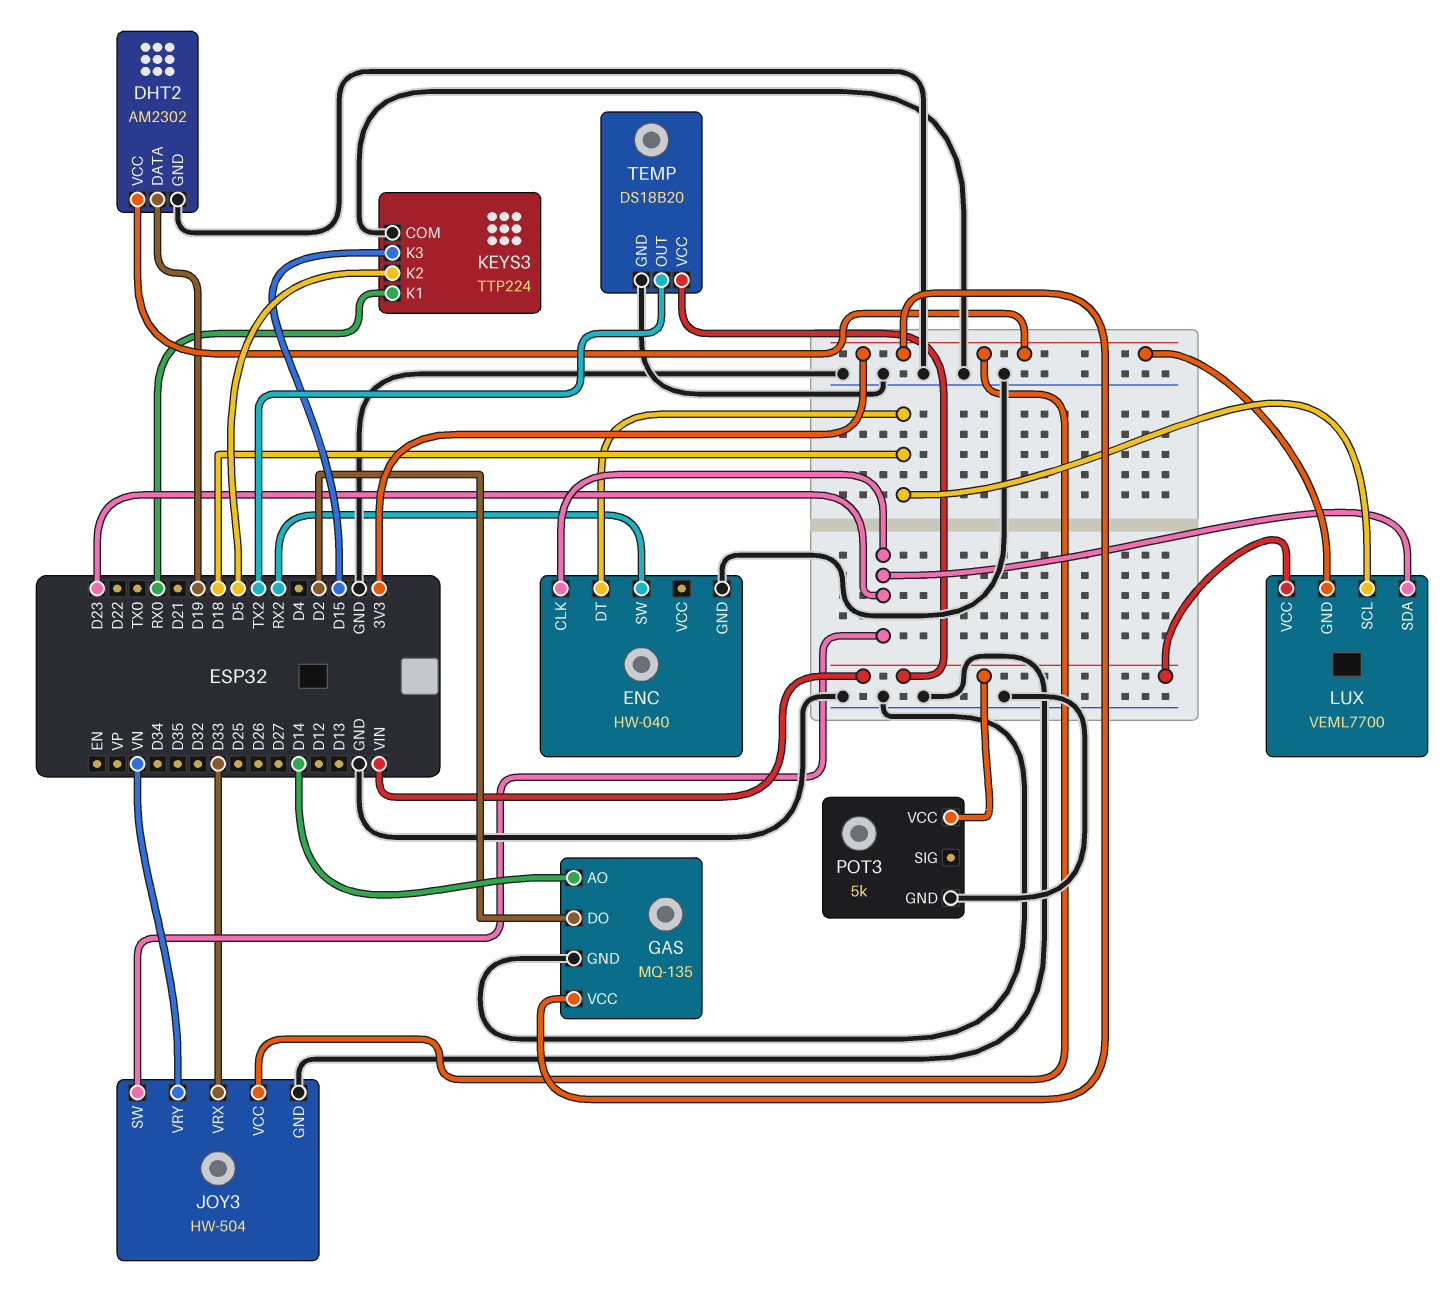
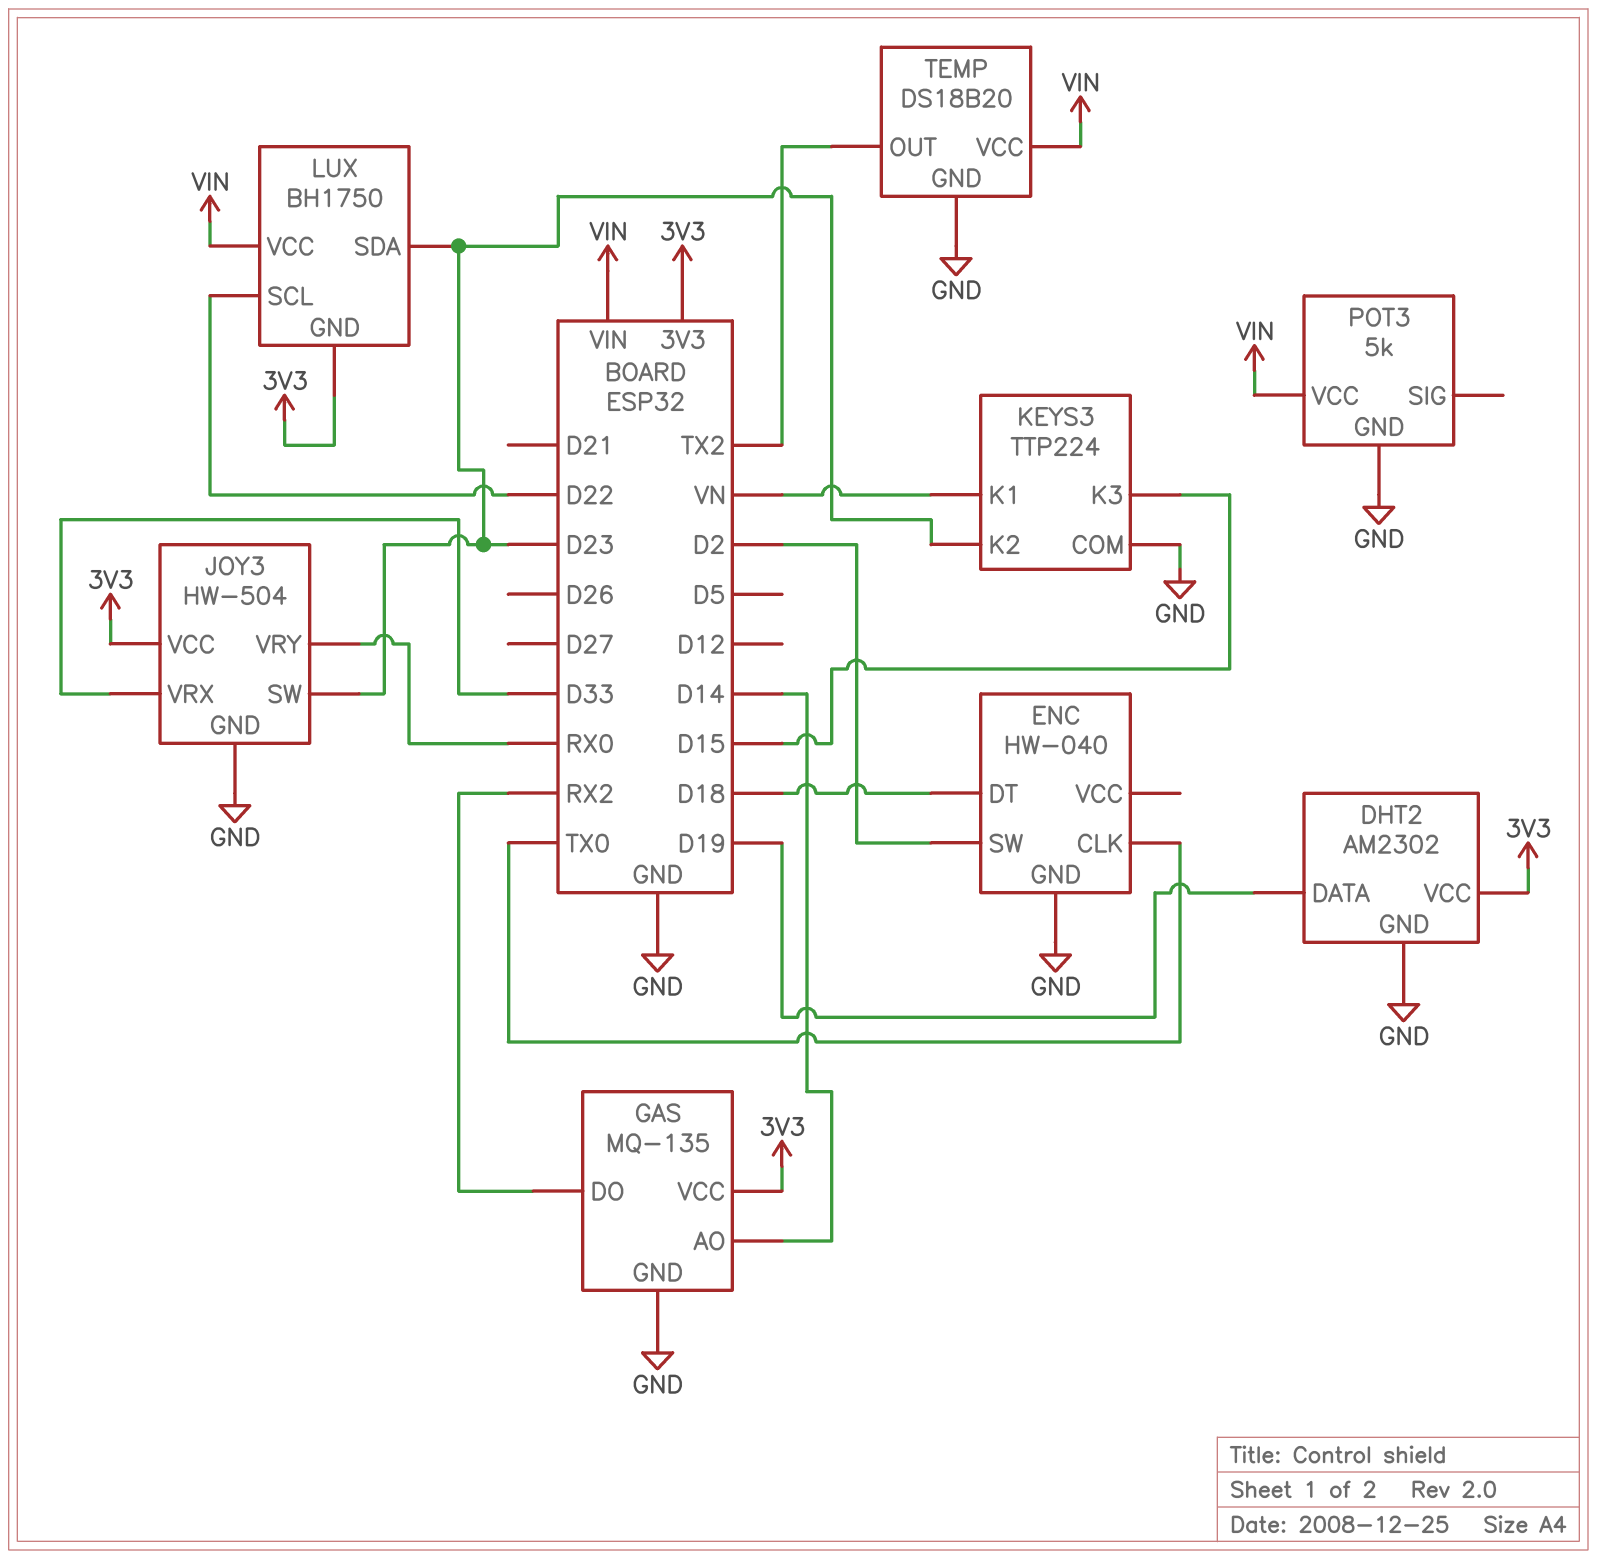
ENC pin CLK: D23 -> TX0
ENC pin SW: RX2 -> D2
GAS pin DO: D2 -> RX2
JOY3 pin VRY: VN -> RX0
KEYS3 pin K1: RX0 -> VN
KEYS3 pin K2: D5 -> D23
LUX: VEML7700 -> BH1750
LUX pin SCL: D18 -> D22

